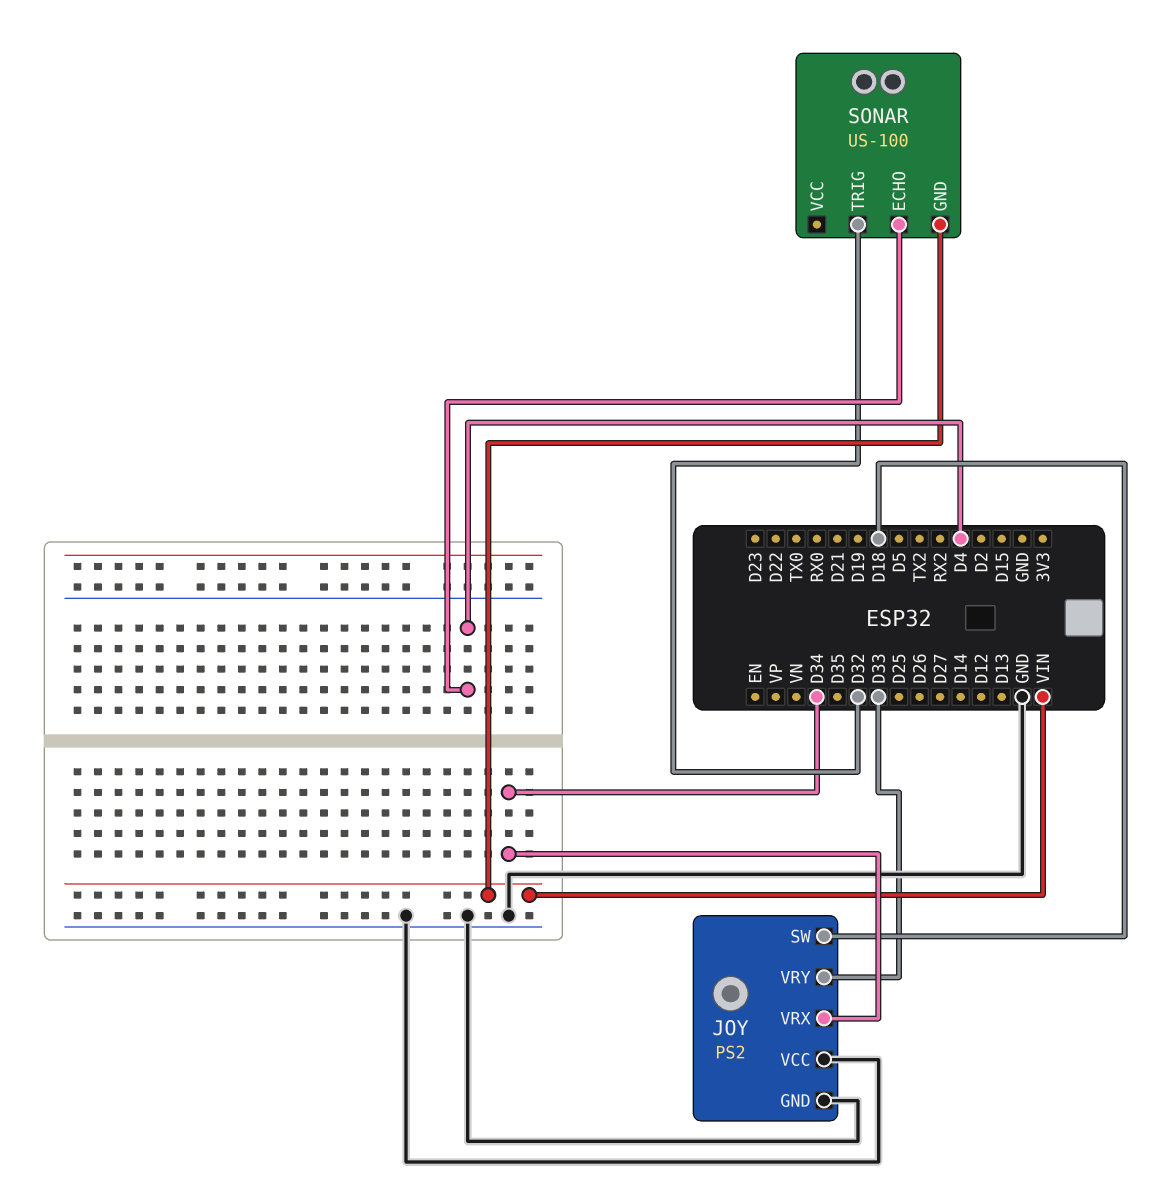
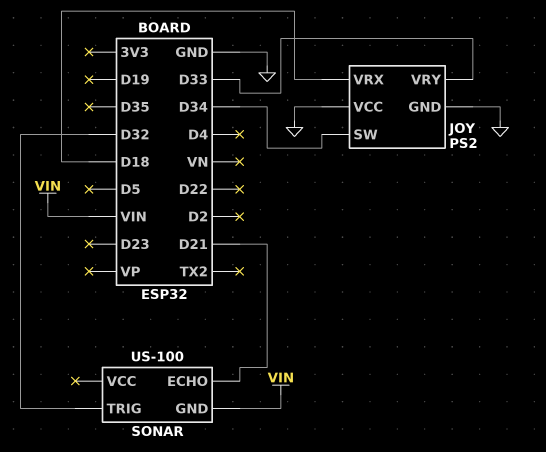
JOY pin SW: D18 -> D34
JOY pin VRX: D34 -> D18
SONAR pin ECHO: D4 -> D21

